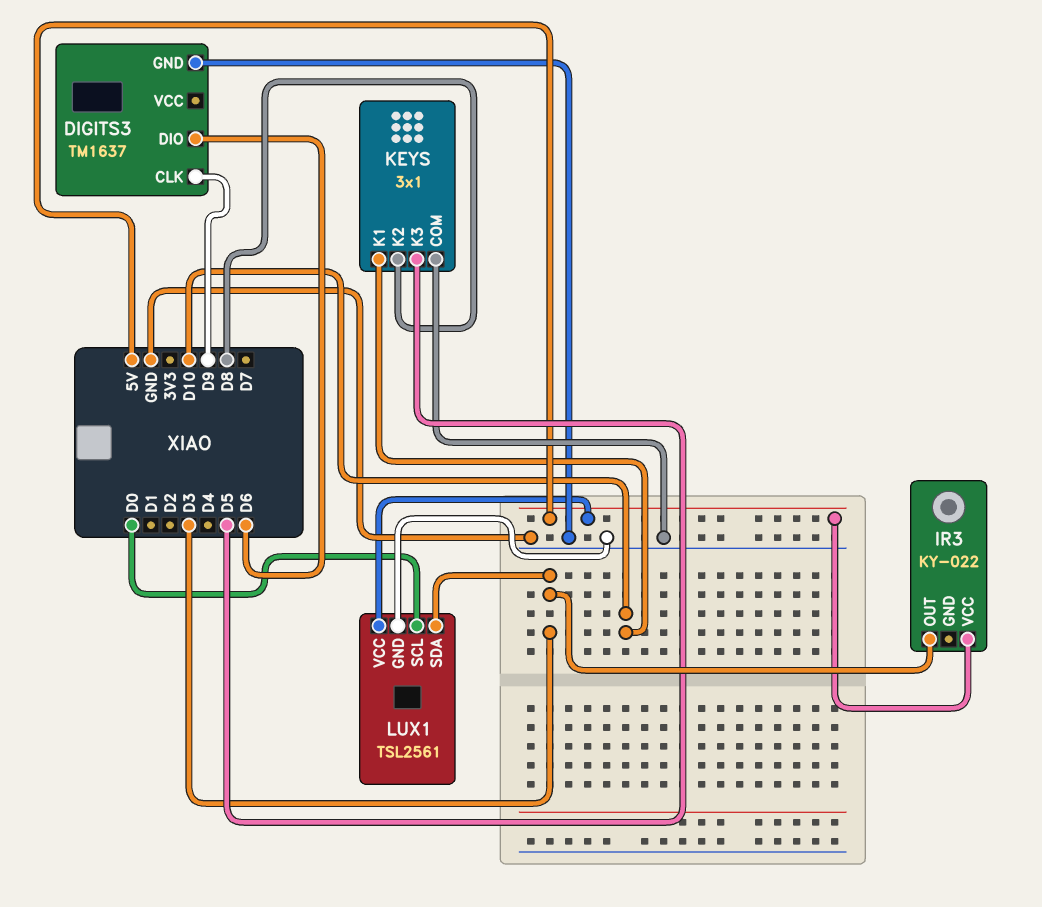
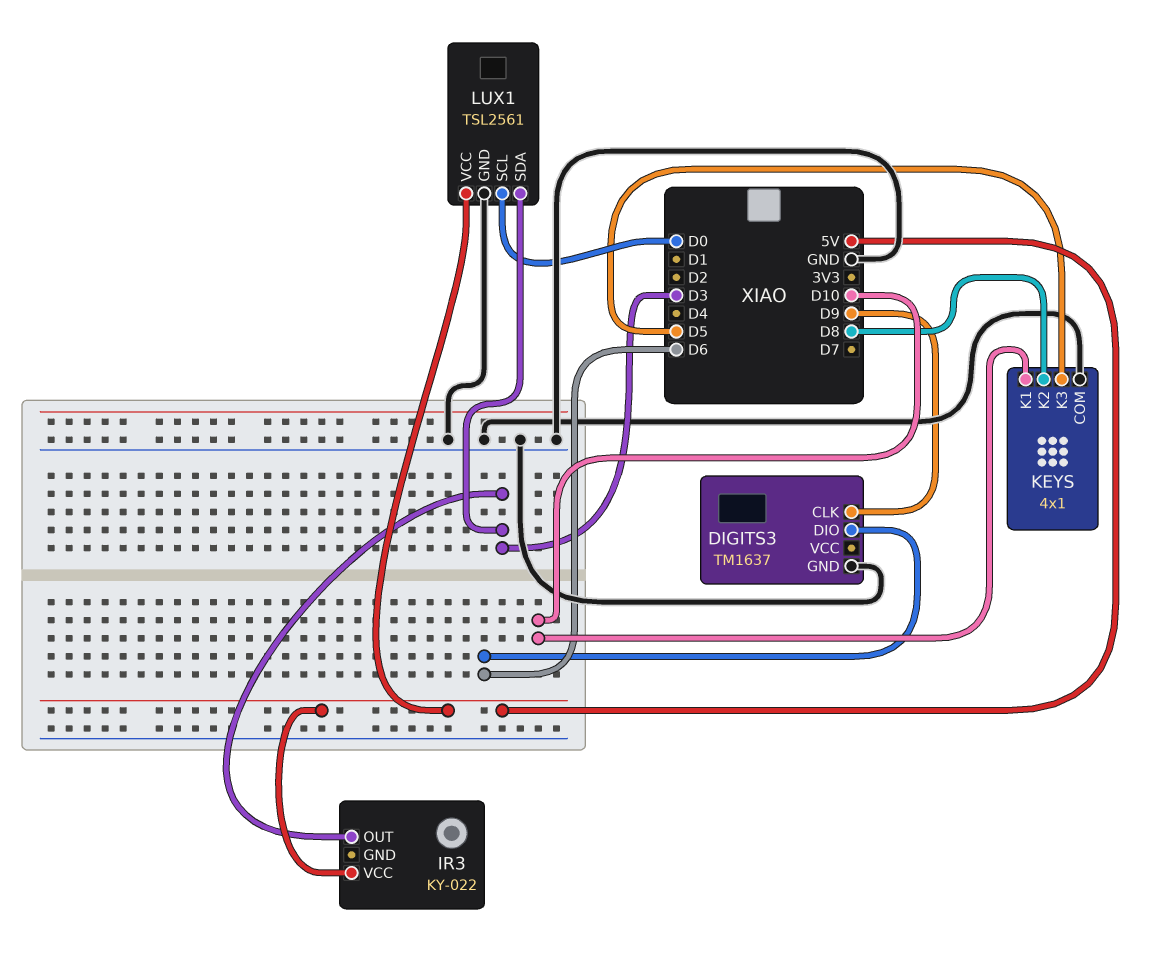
KEYS: 3x1 -> 4x1

